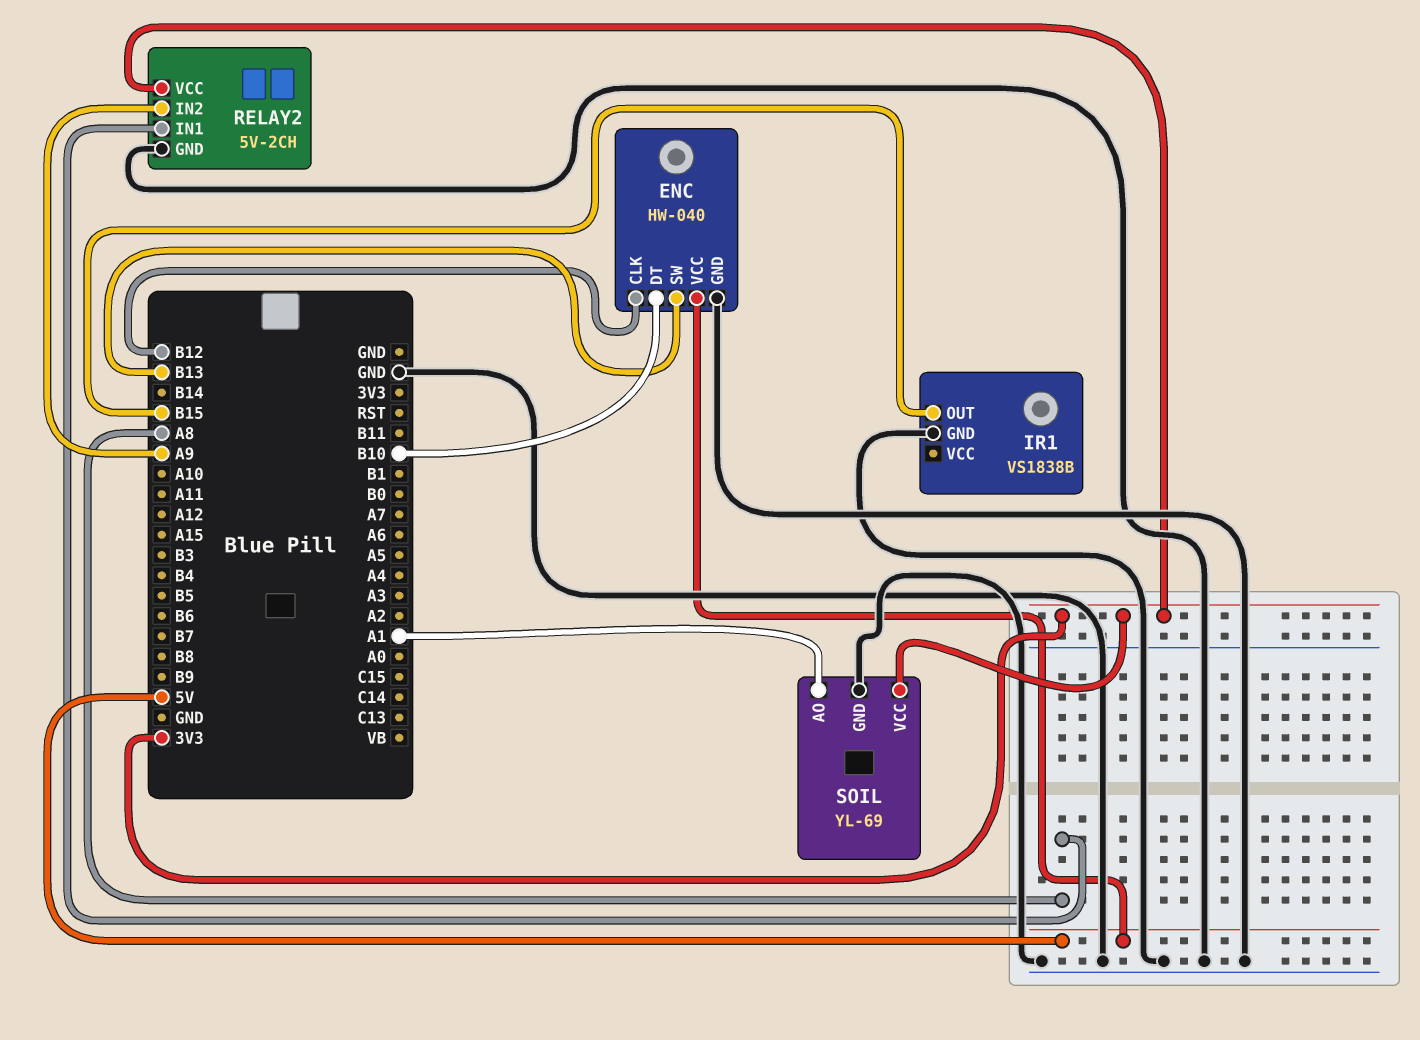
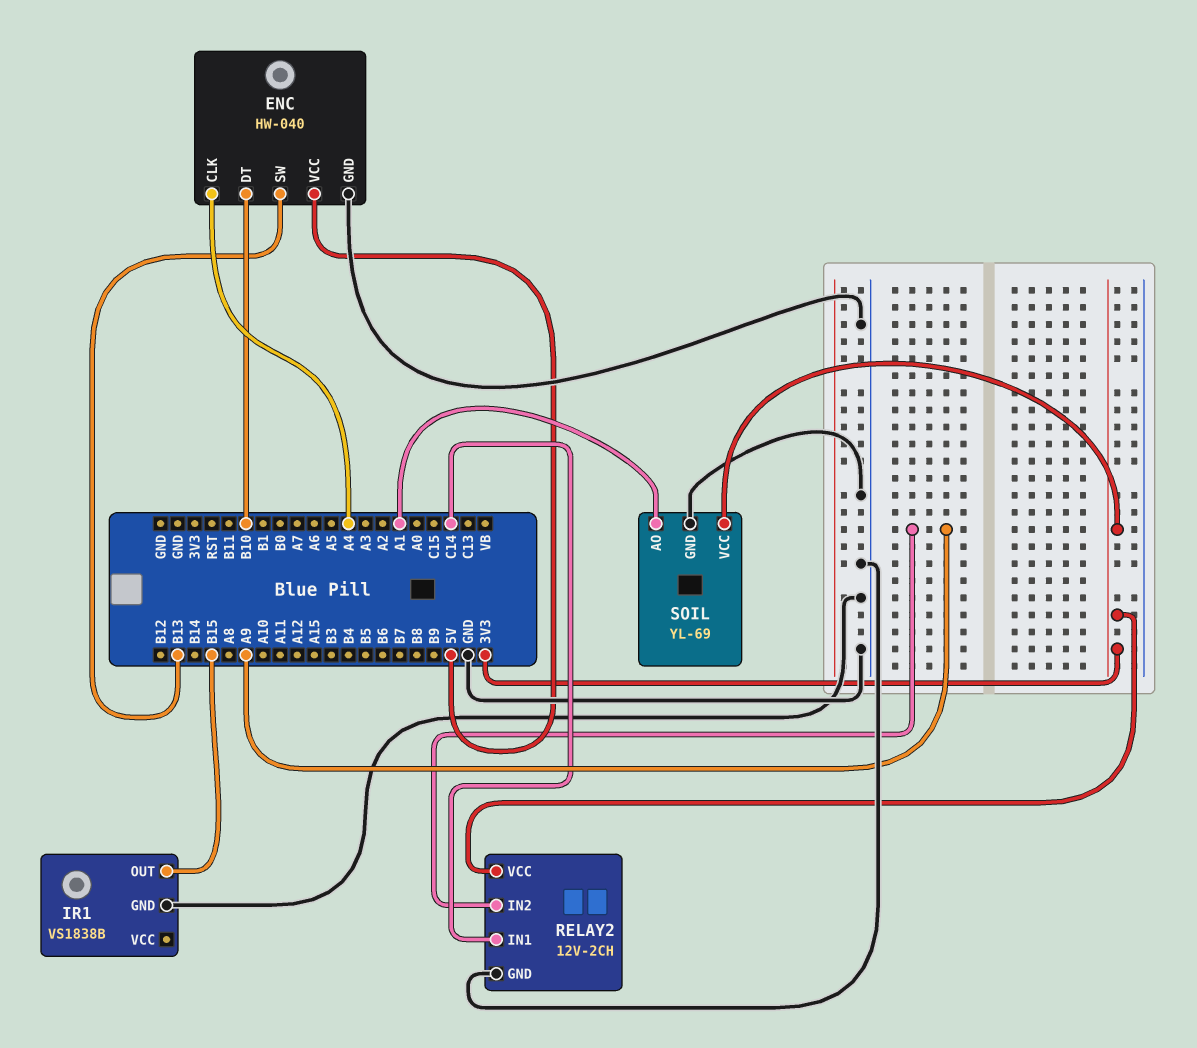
ENC pin CLK: B12 -> A4
RELAY2: 5V-2CH -> 12V-2CH
RELAY2 pin IN1: A8 -> C14

